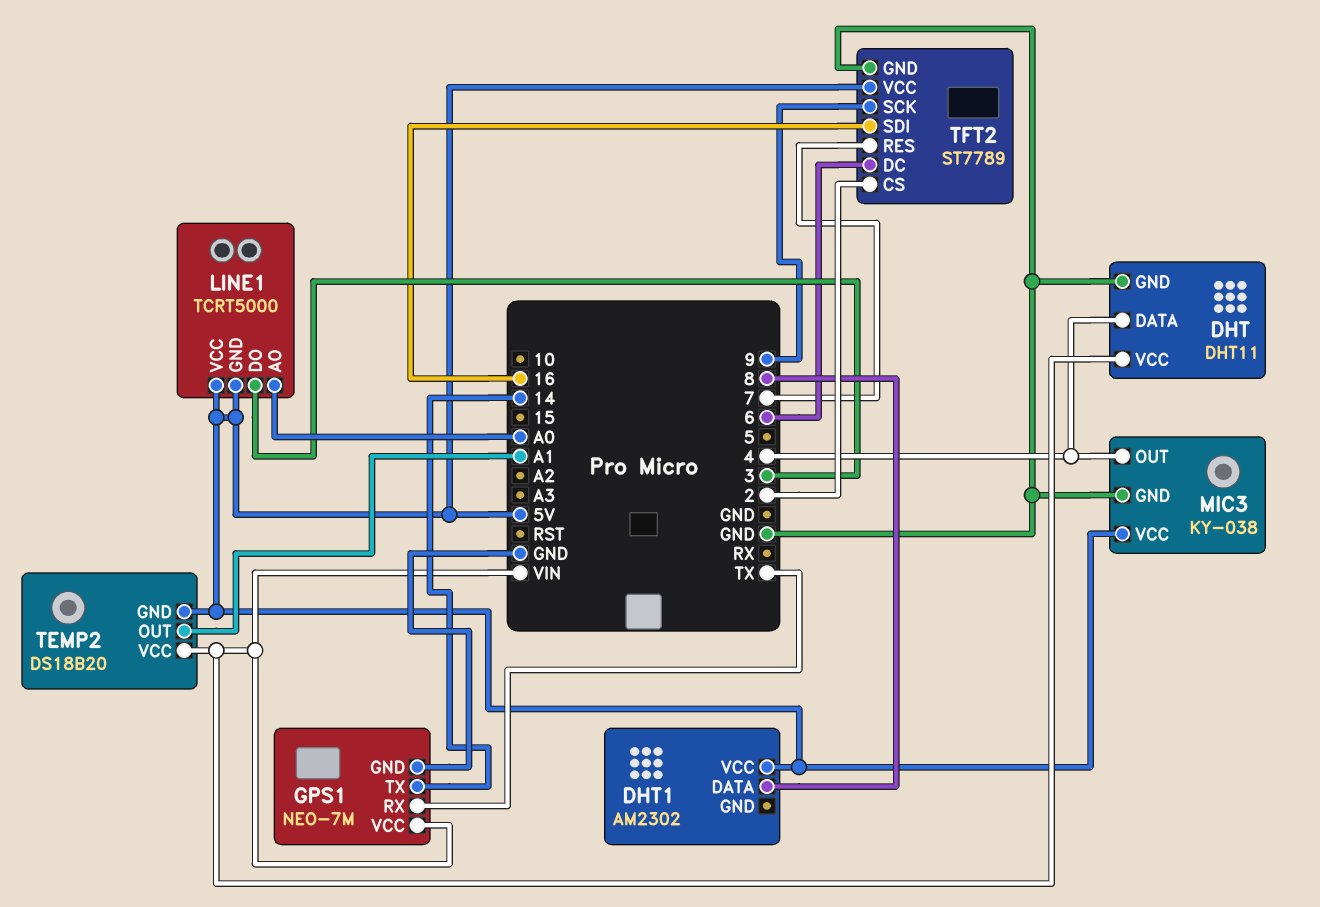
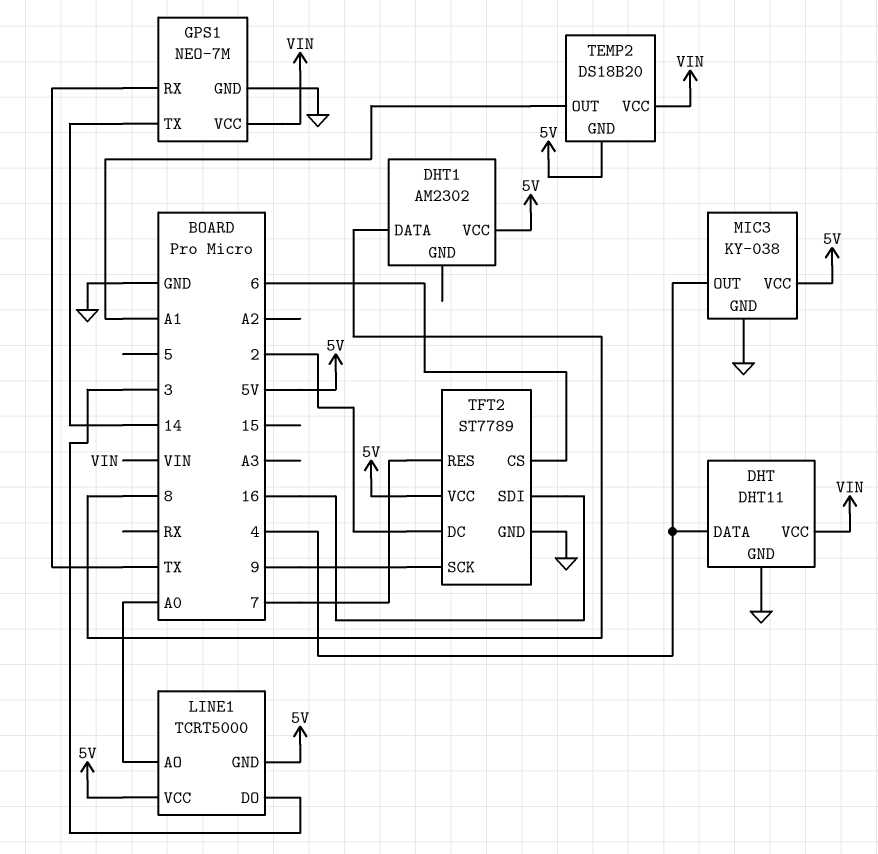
TFT2 pin CS: 2 -> 6
TFT2 pin DC: 6 -> 2

